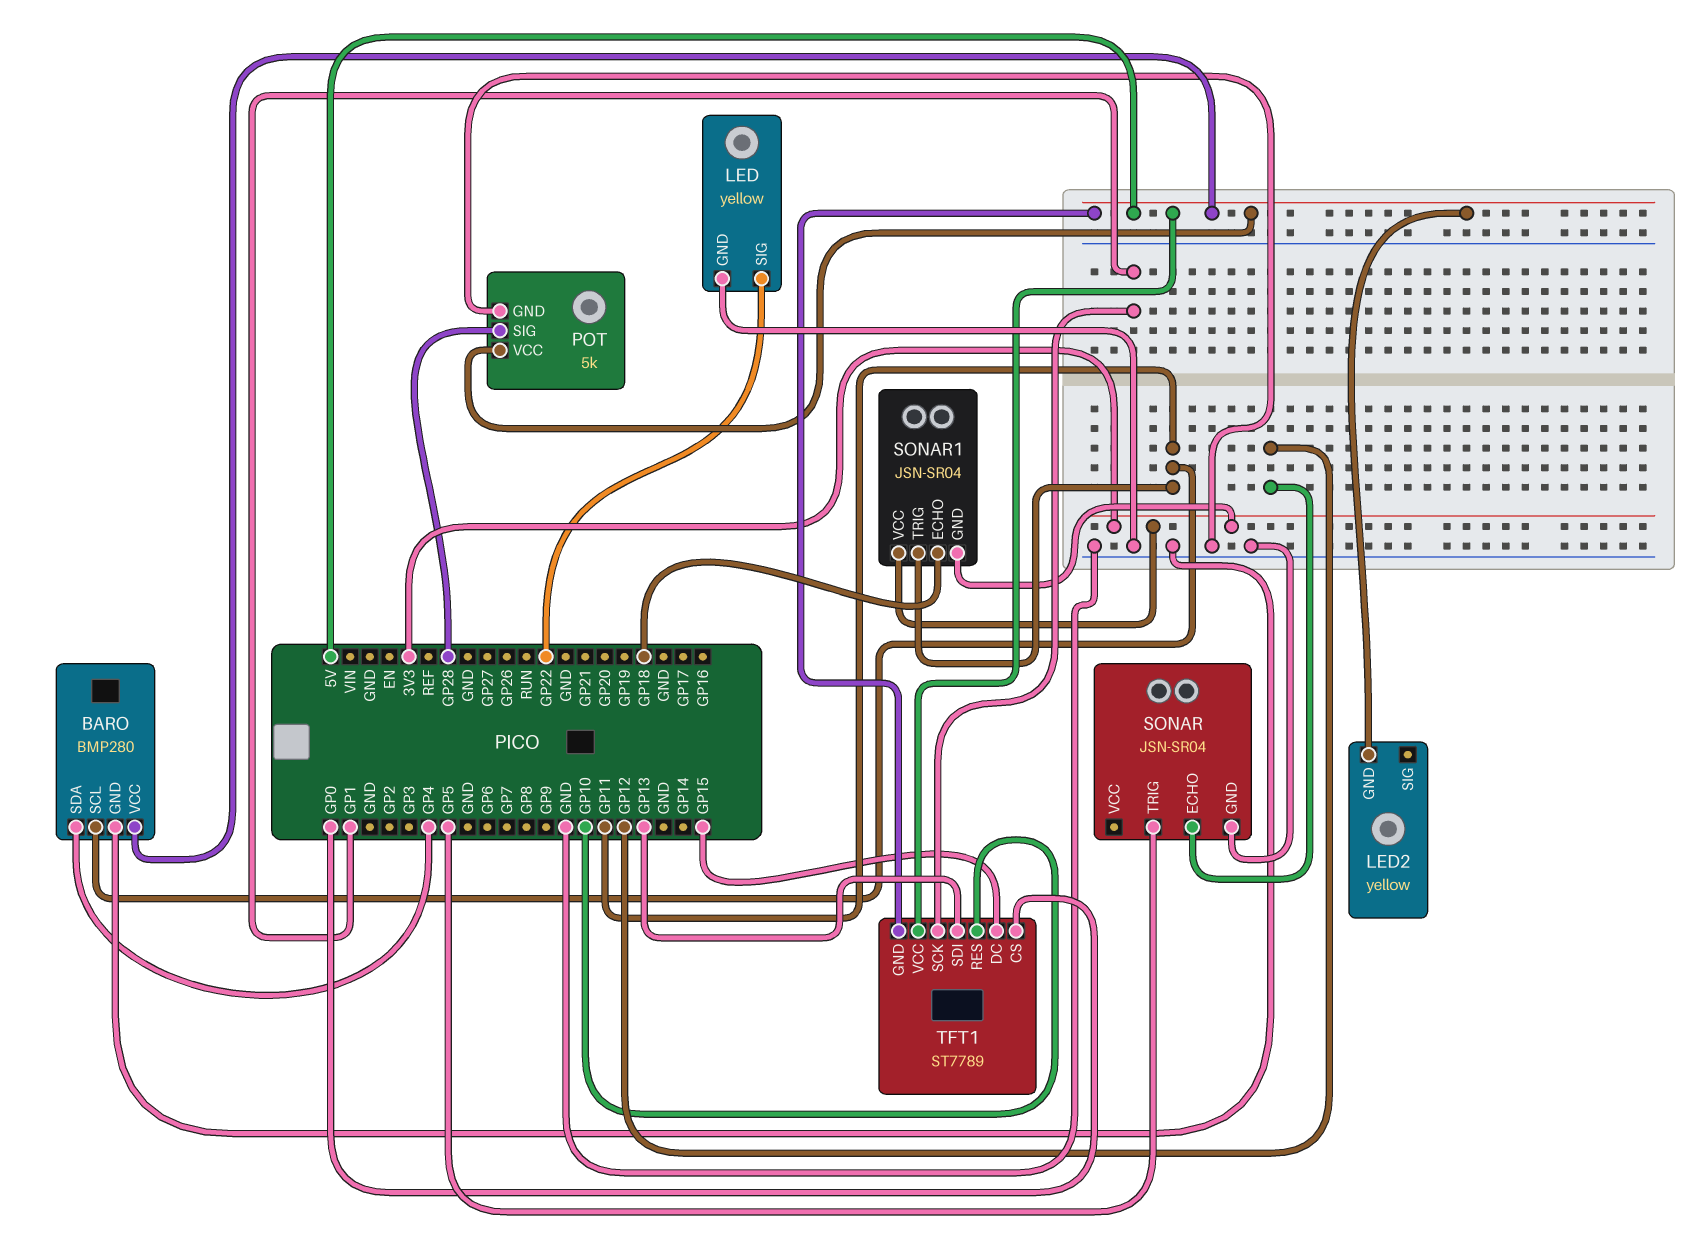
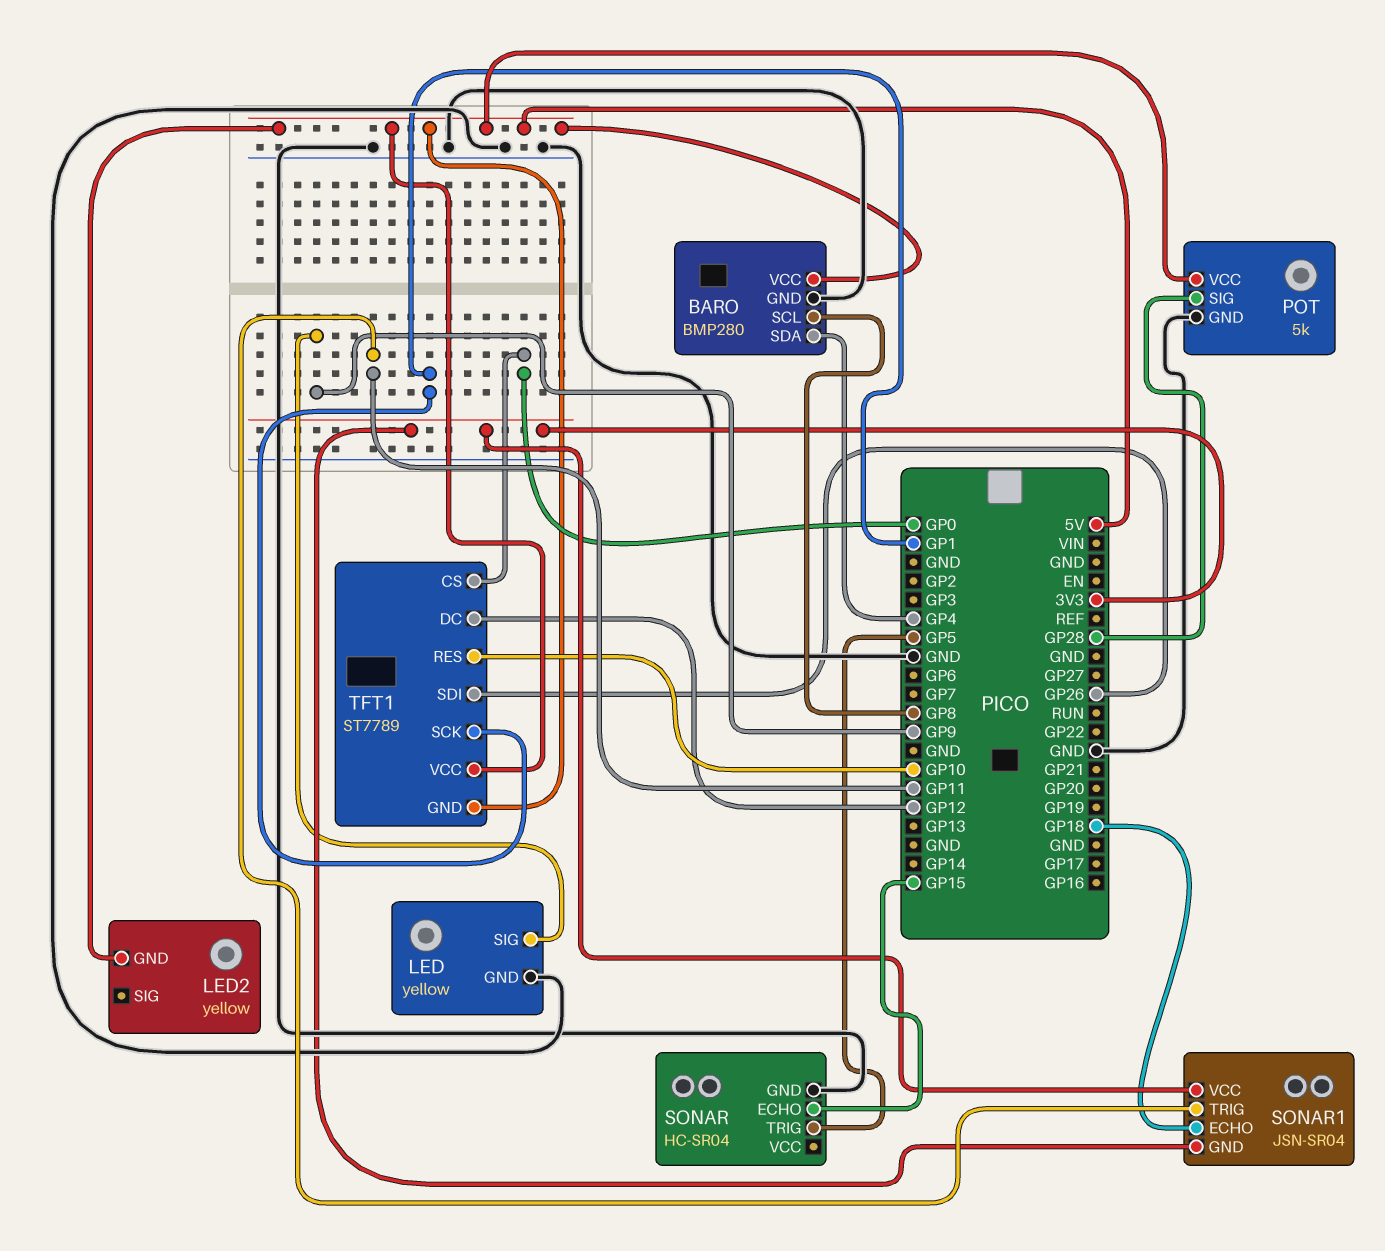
BARO pin SCL: GP11 -> GP8
LED pin SIG: GP22 -> GP9
SONAR: JSN-SR04 -> HC-SR04
SONAR pin ECHO: GP12 -> GP15
TFT1 pin DC: GP15 -> GP12
TFT1 pin SDI: GP13 -> GP26

